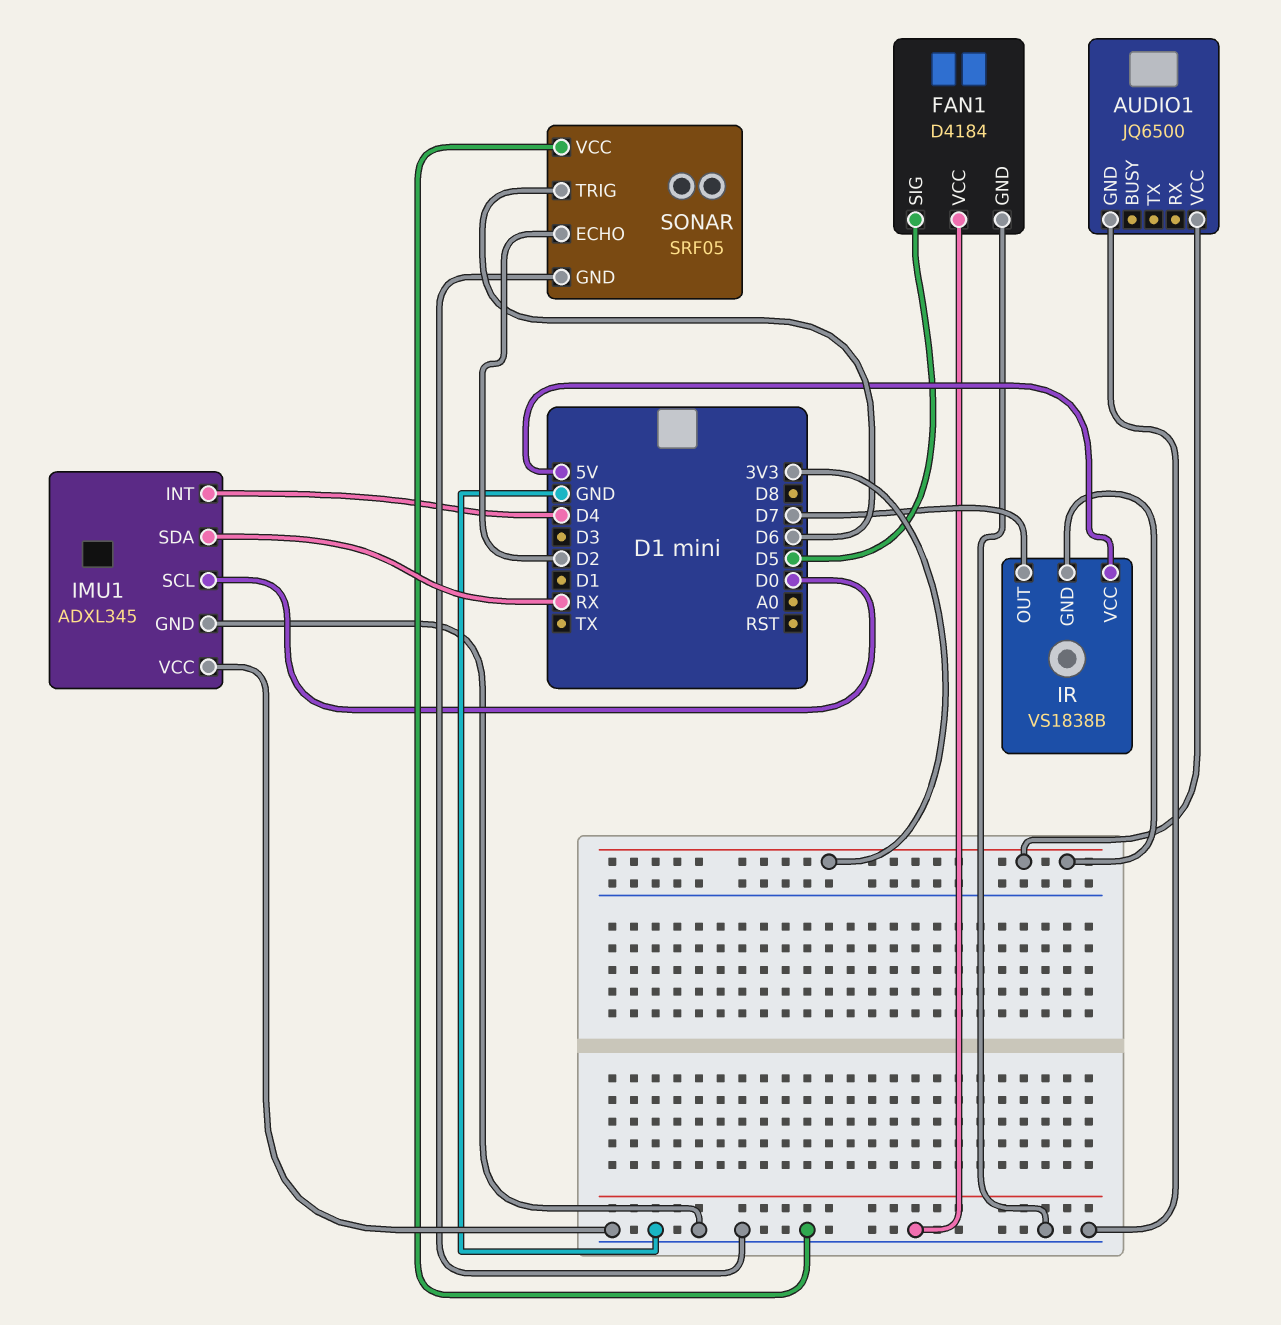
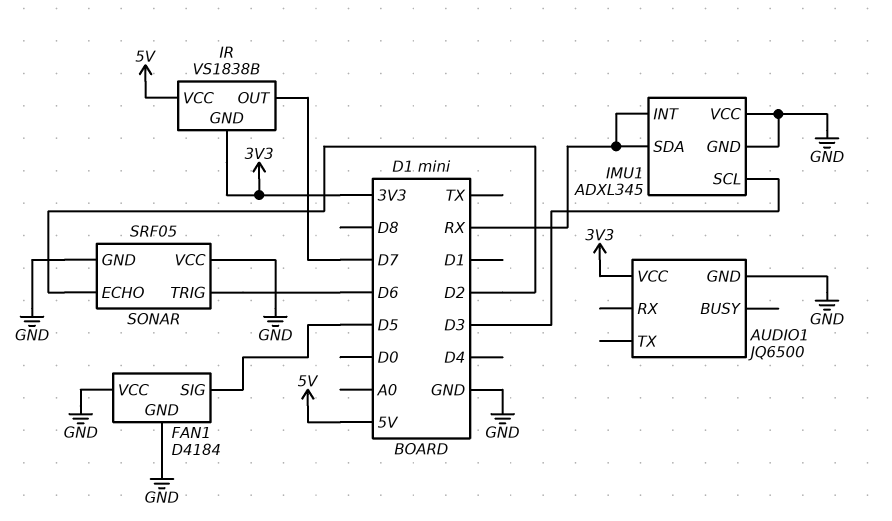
IMU1 pin INT: D4 -> RX
IMU1 pin SCL: D0 -> D3

